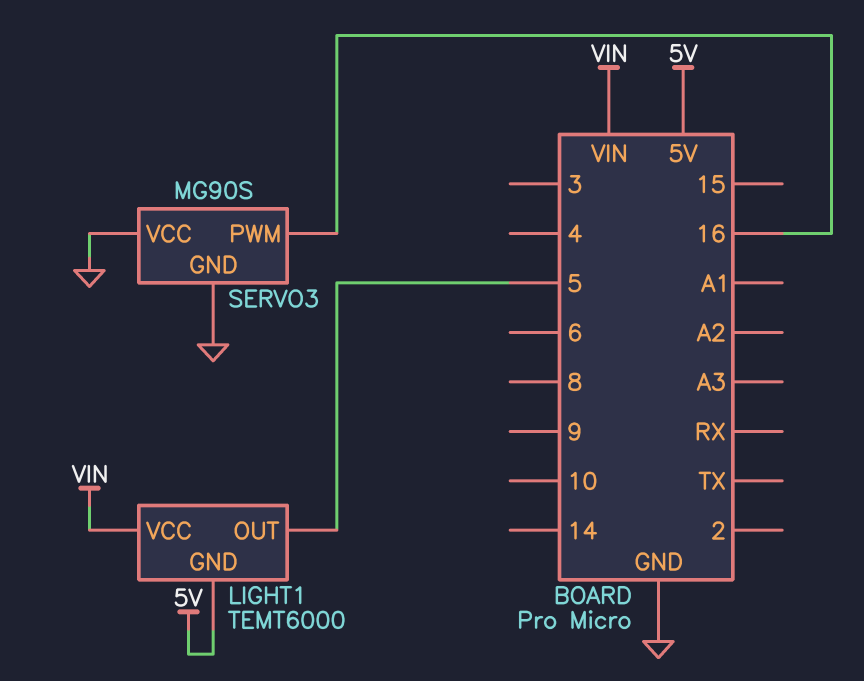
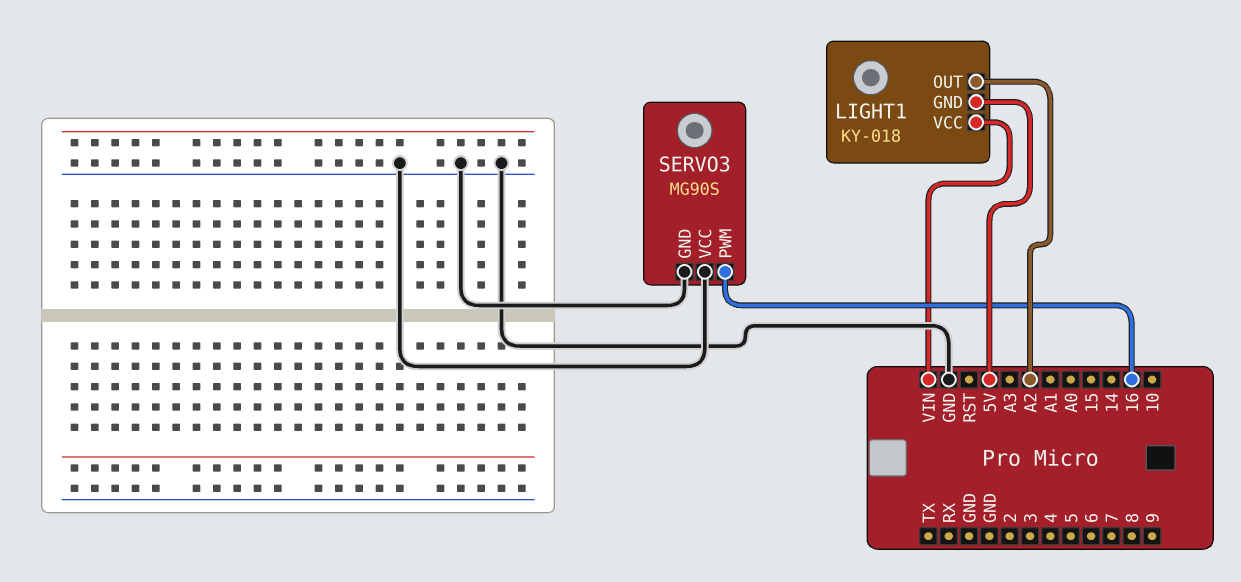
LIGHT1: TEMT6000 -> KY-018
LIGHT1 pin OUT: 5 -> A2

